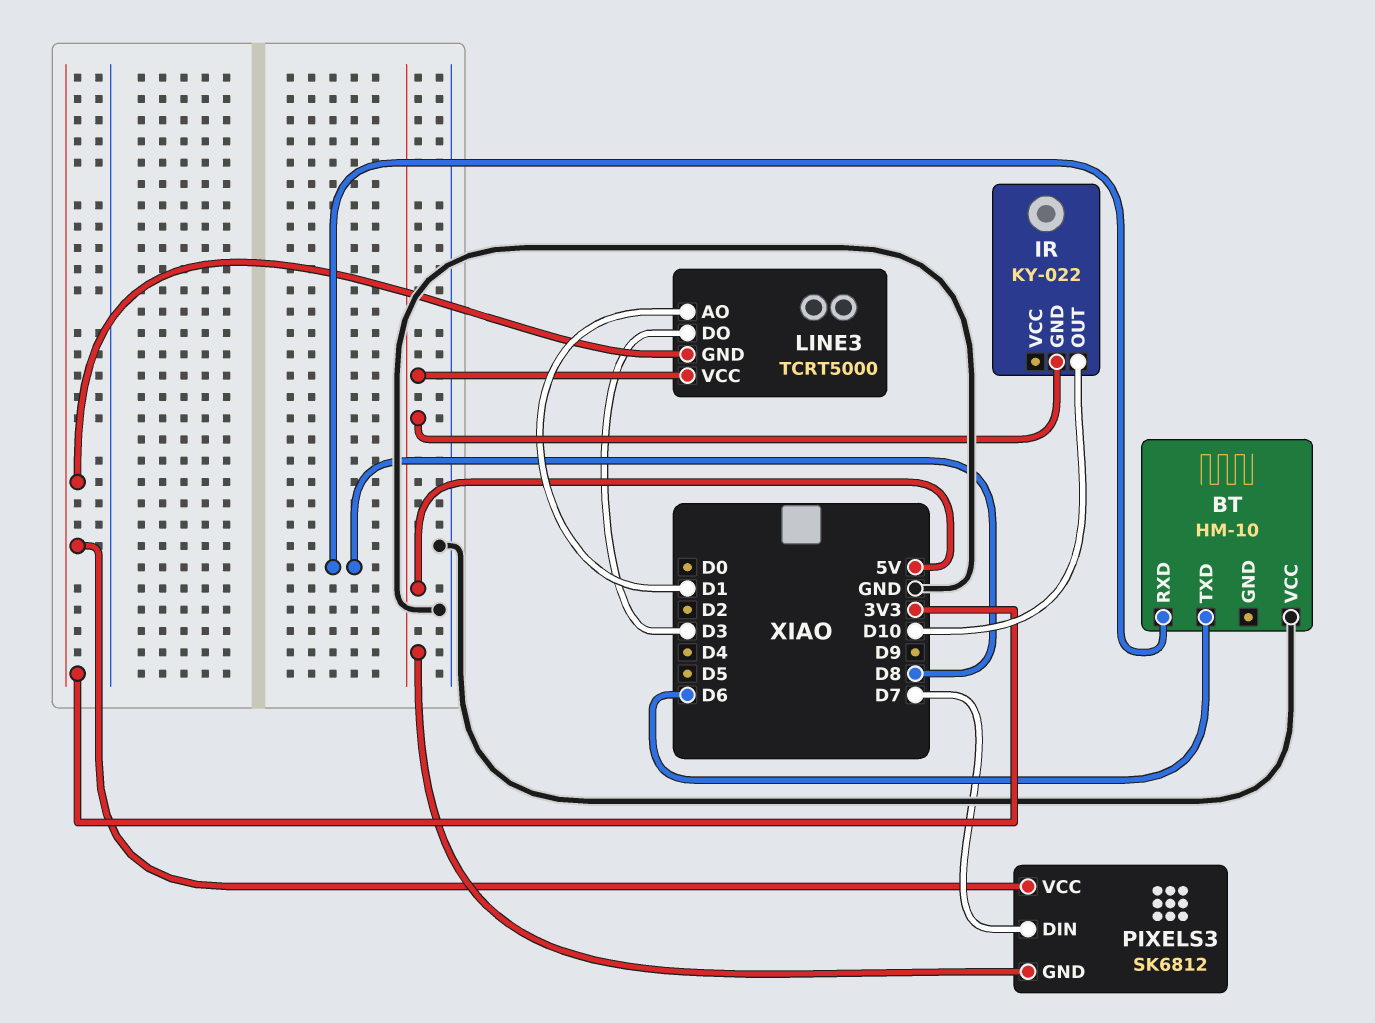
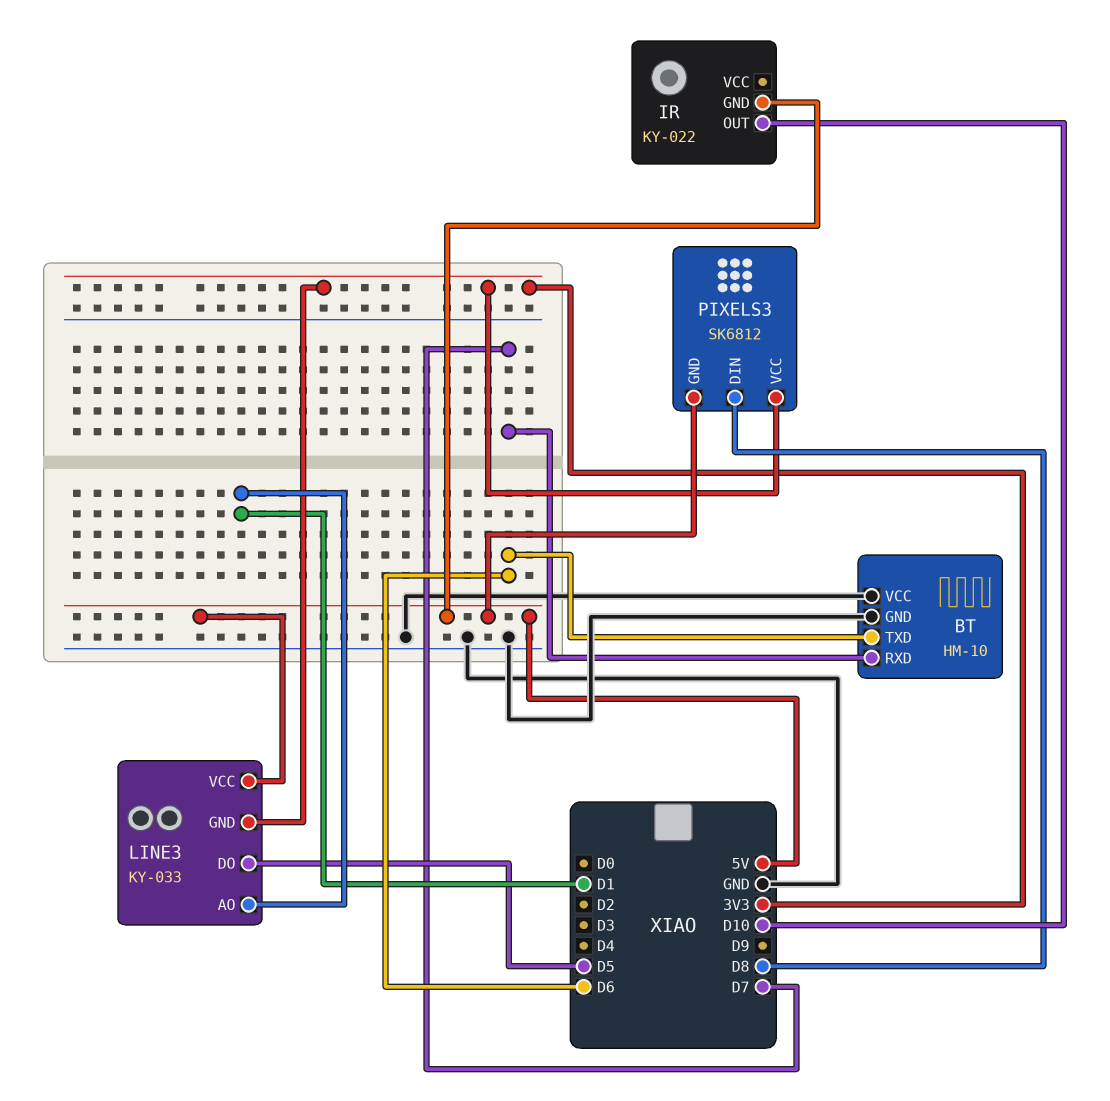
BT pin GND: none -> GND
BT pin RXD: D8 -> D7
LINE3: TCRT5000 -> KY-033
LINE3 pin DO: D3 -> D5
PIXELS3 pin DIN: D7 -> D8

